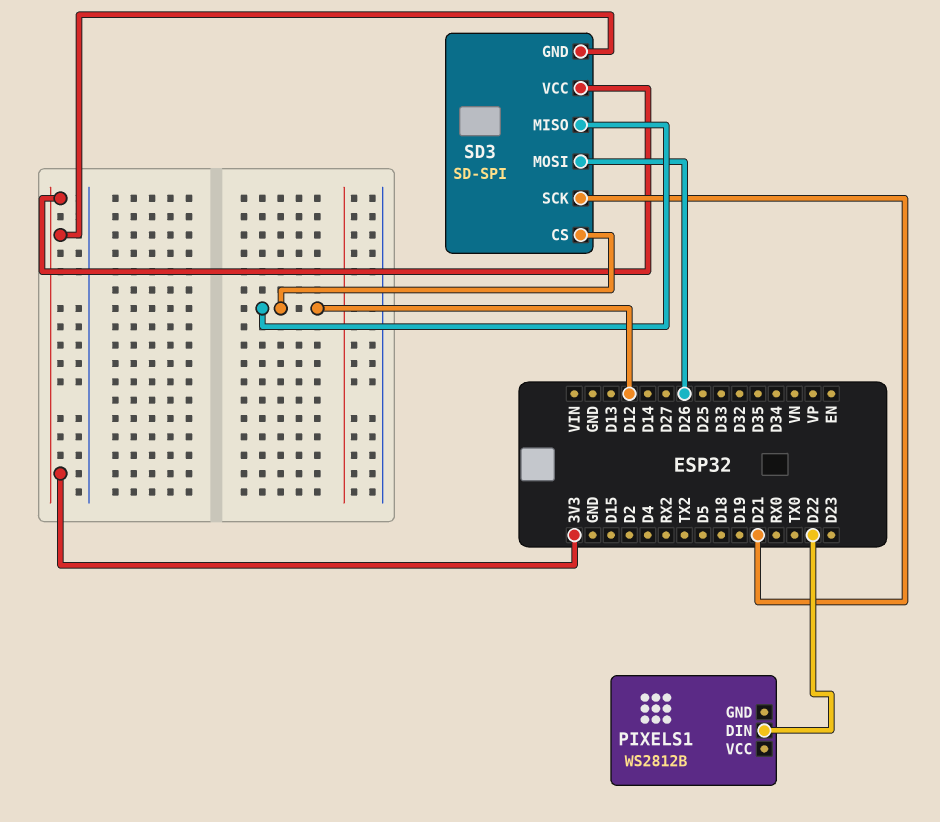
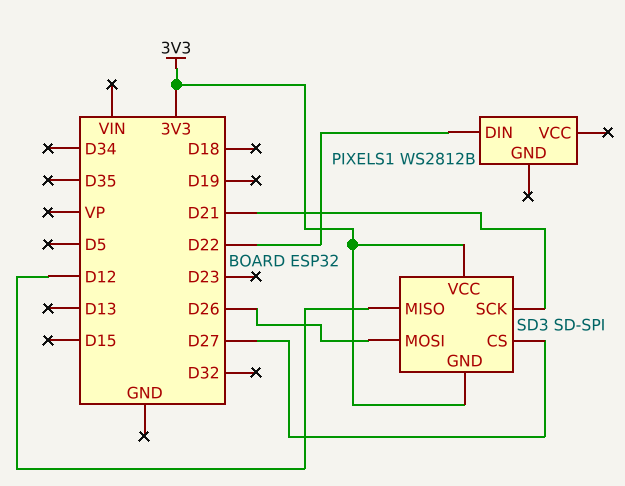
SD3 pin CS: D12 -> D27

